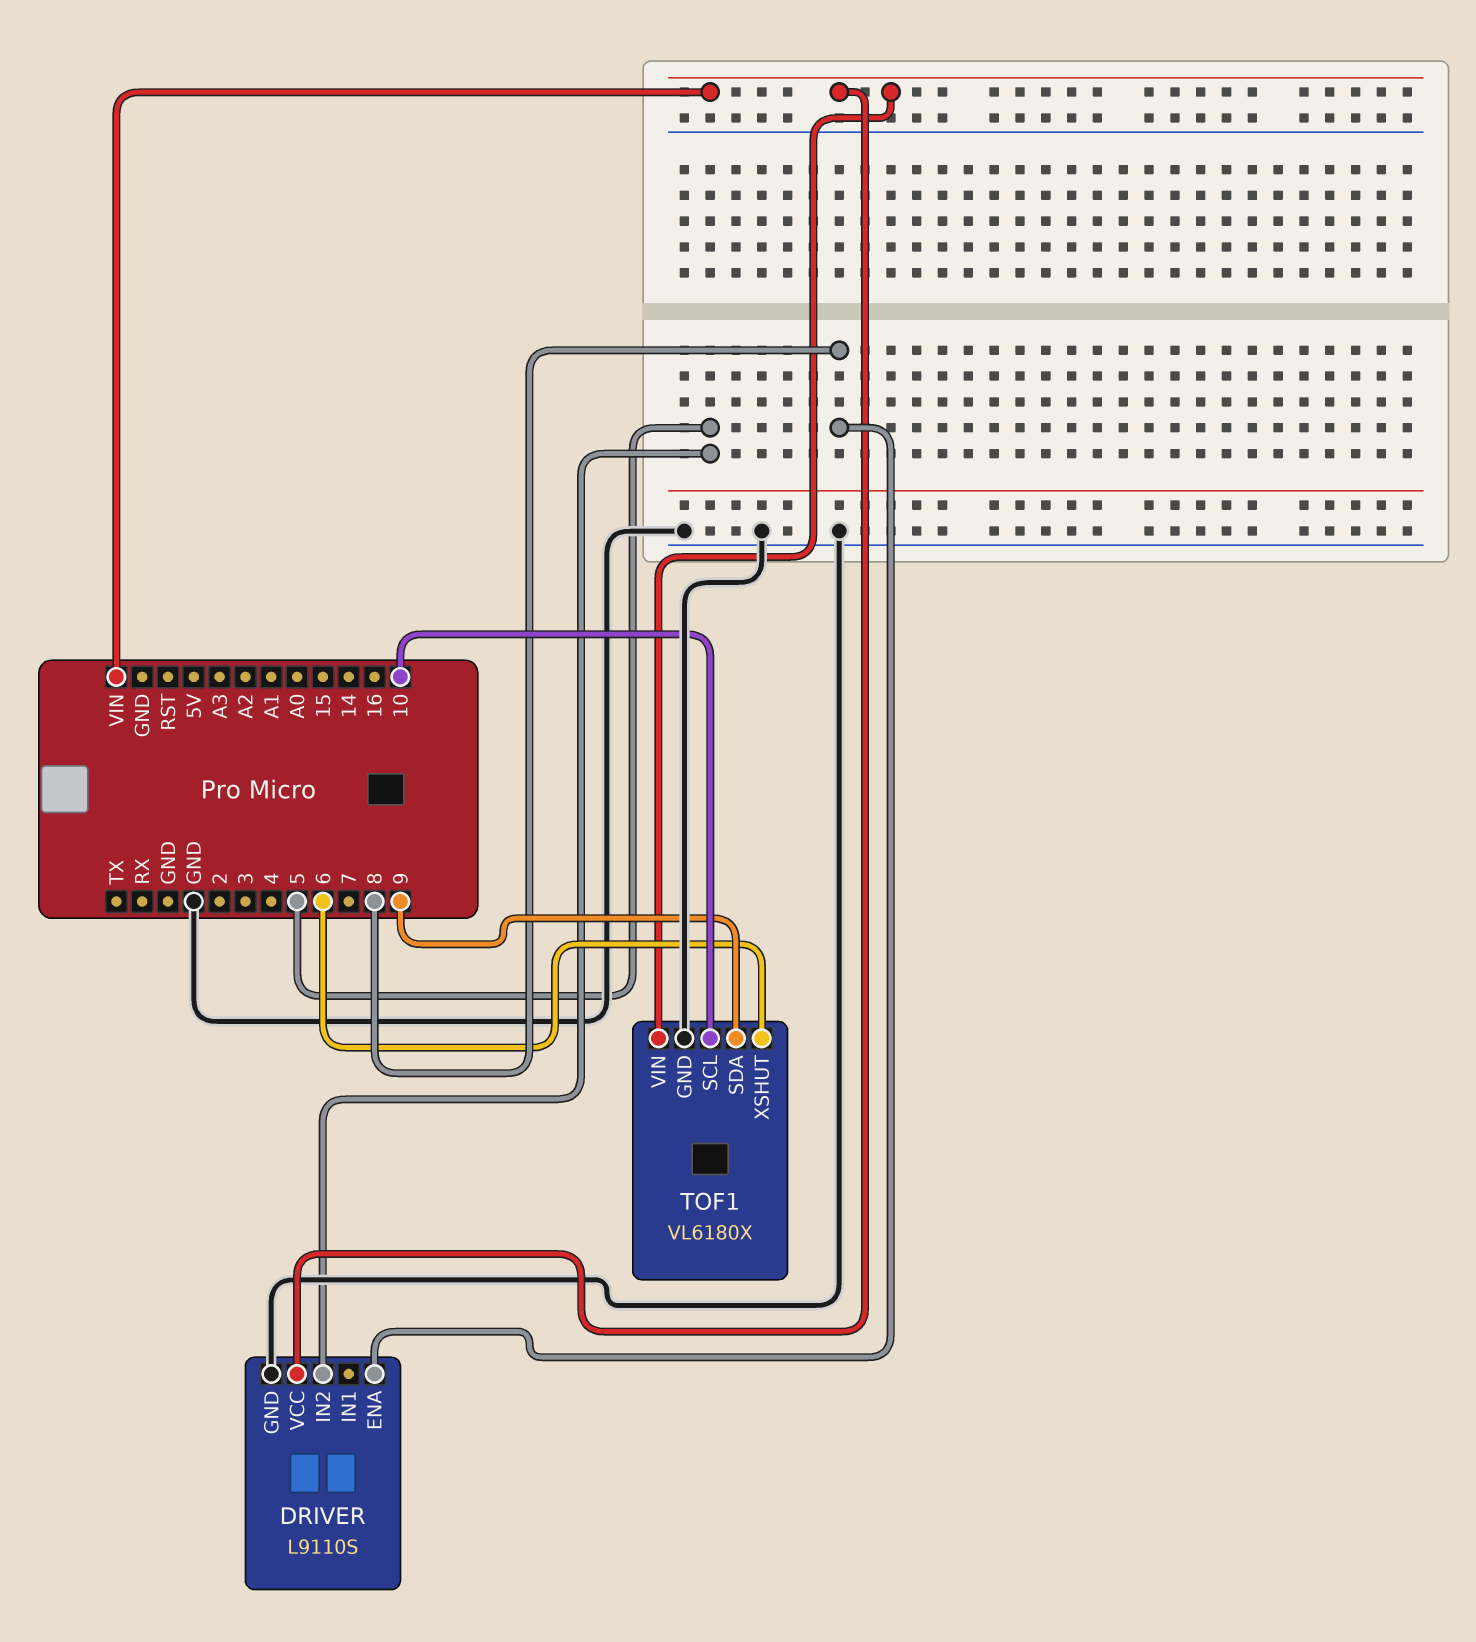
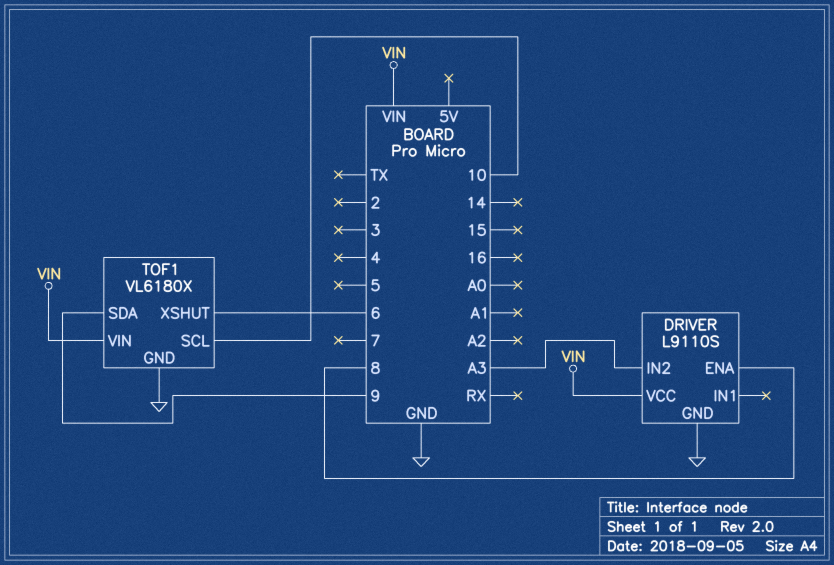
DRIVER pin IN2: 5 -> A3

